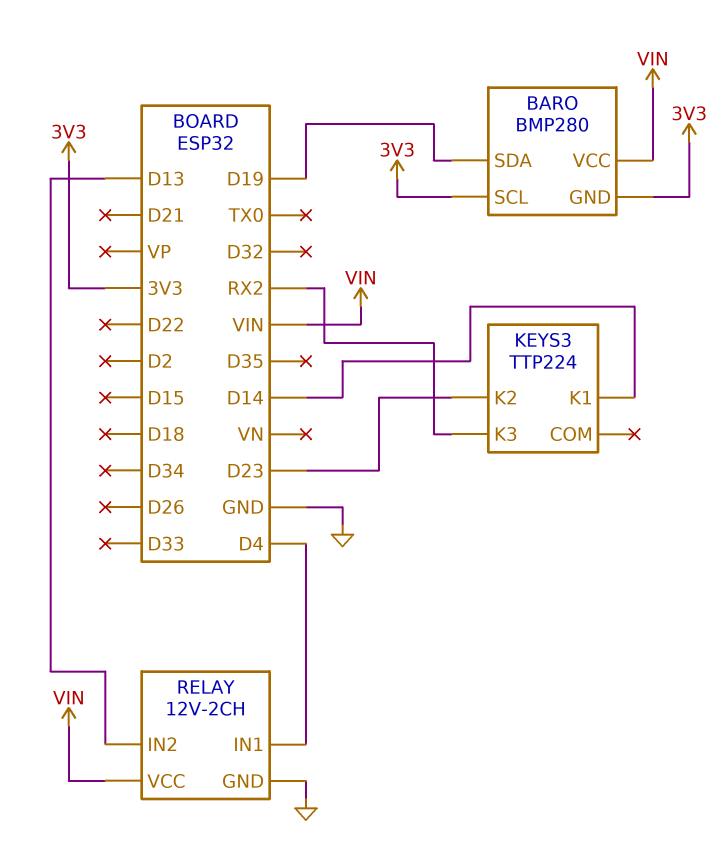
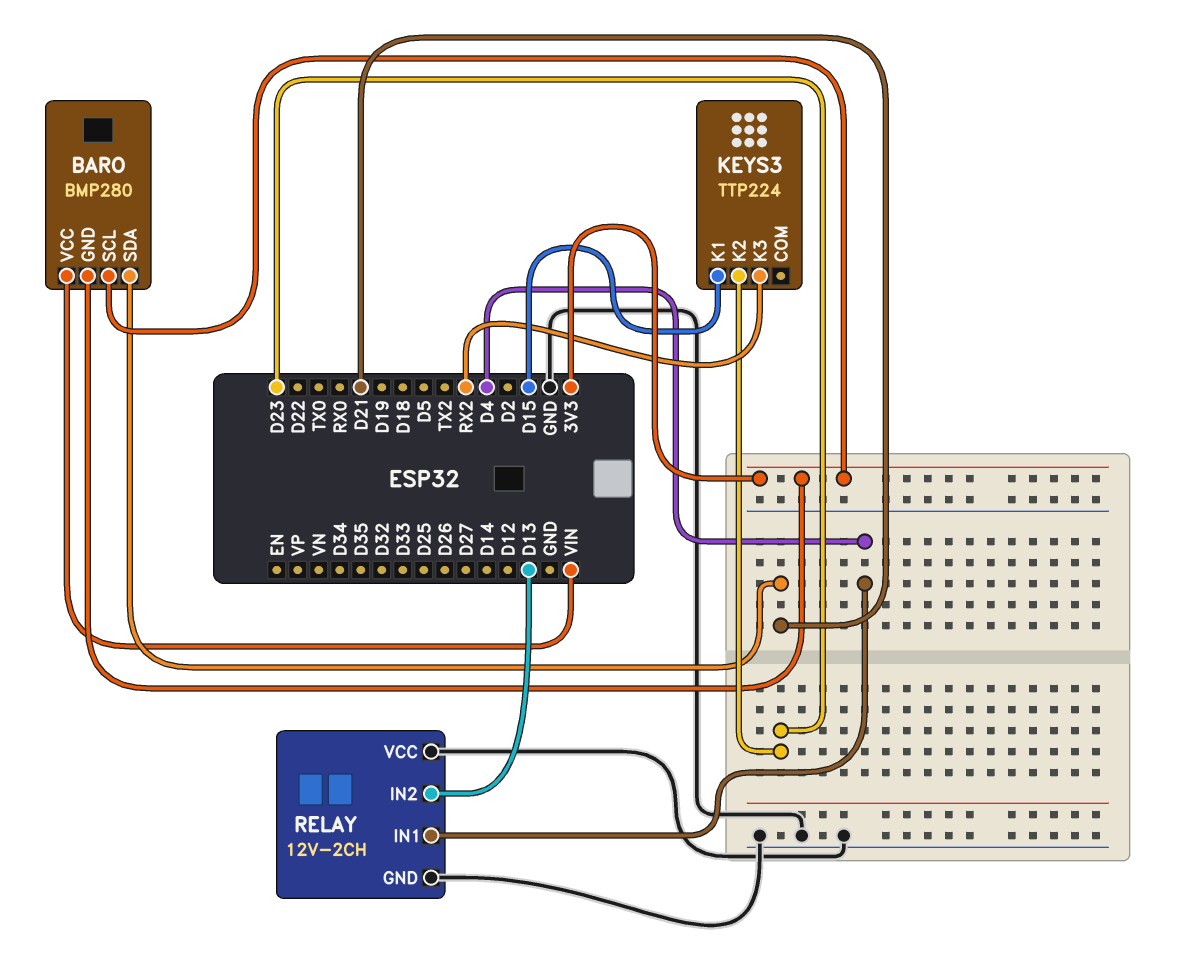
BARO pin SDA: D19 -> D21
KEYS3 pin K1: D14 -> D15
RELAY pin VCC: VIN -> GND

